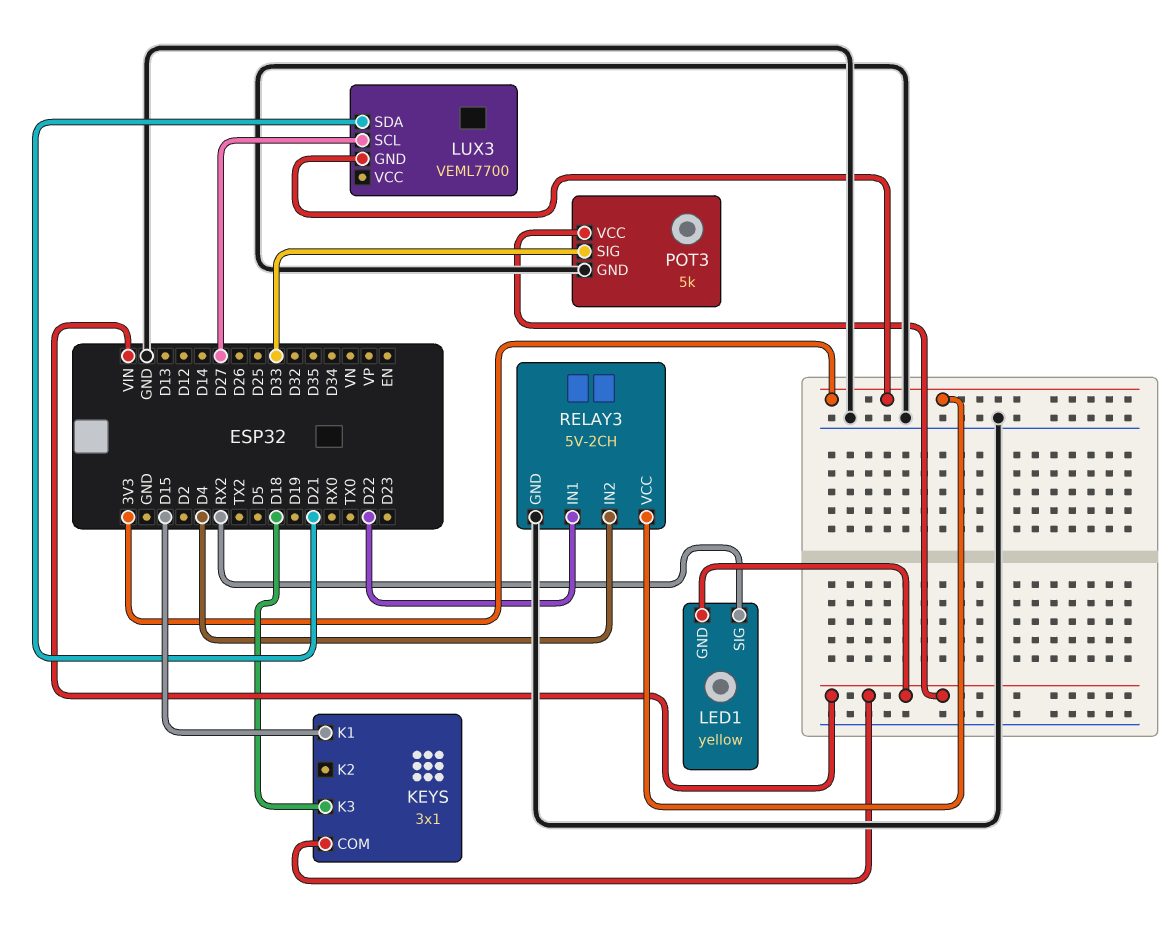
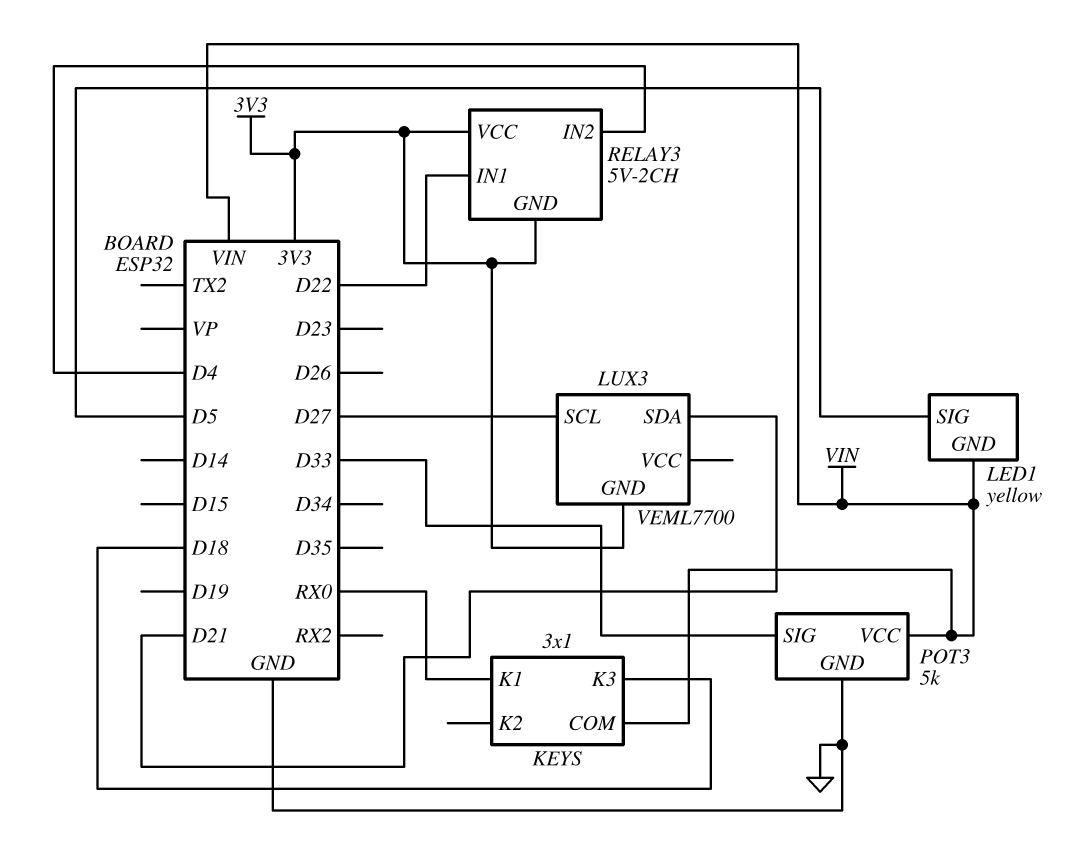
KEYS pin K1: D15 -> RX0
LED1 pin SIG: RX2 -> D5
RELAY3 pin GND: GND -> 3V3

